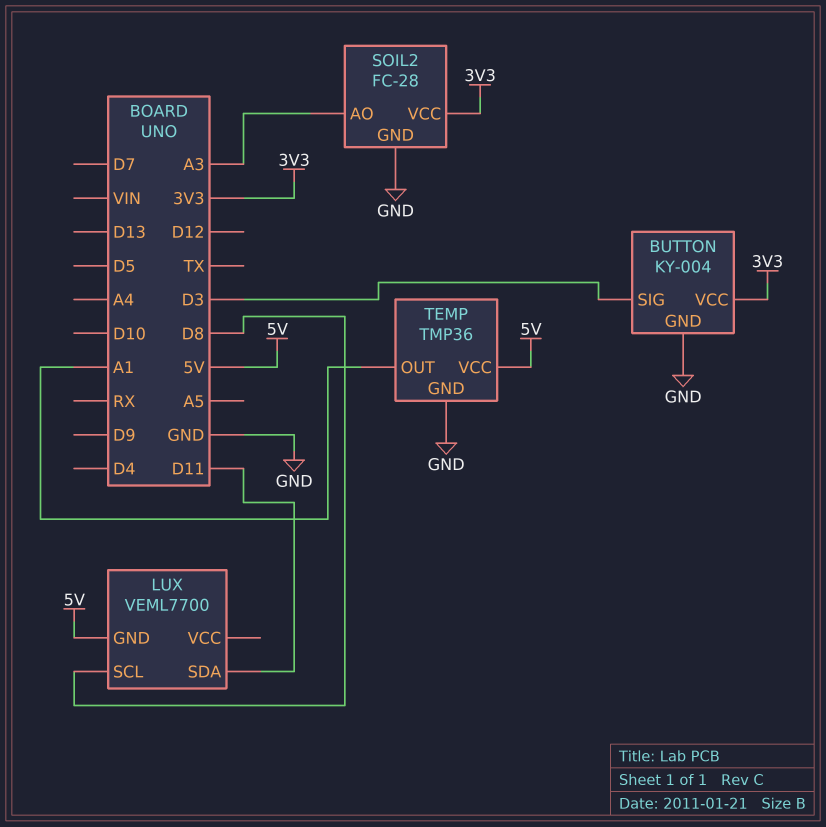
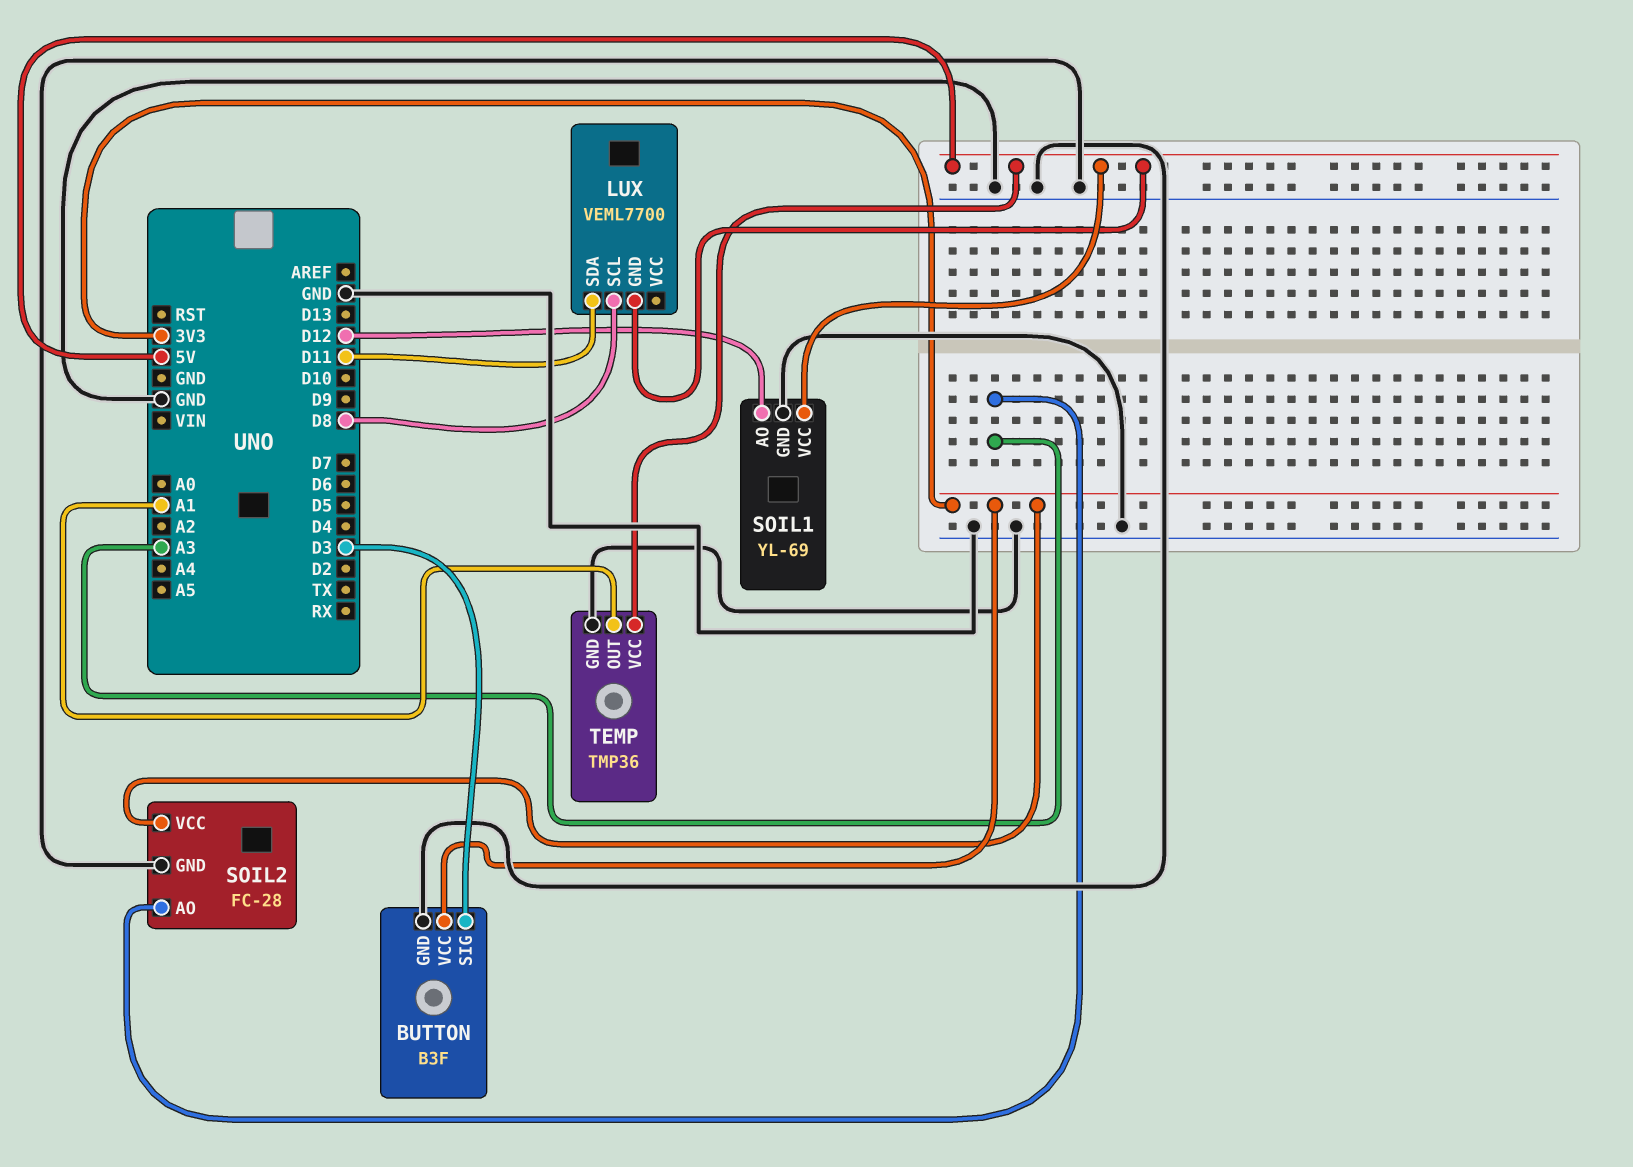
BUTTON: KY-004 -> B3F
SOIL1: none -> YL-69
SOIL1 pin AO: none -> D12
SOIL1 pin GND: none -> GND
SOIL1 pin VCC: none -> 5V

